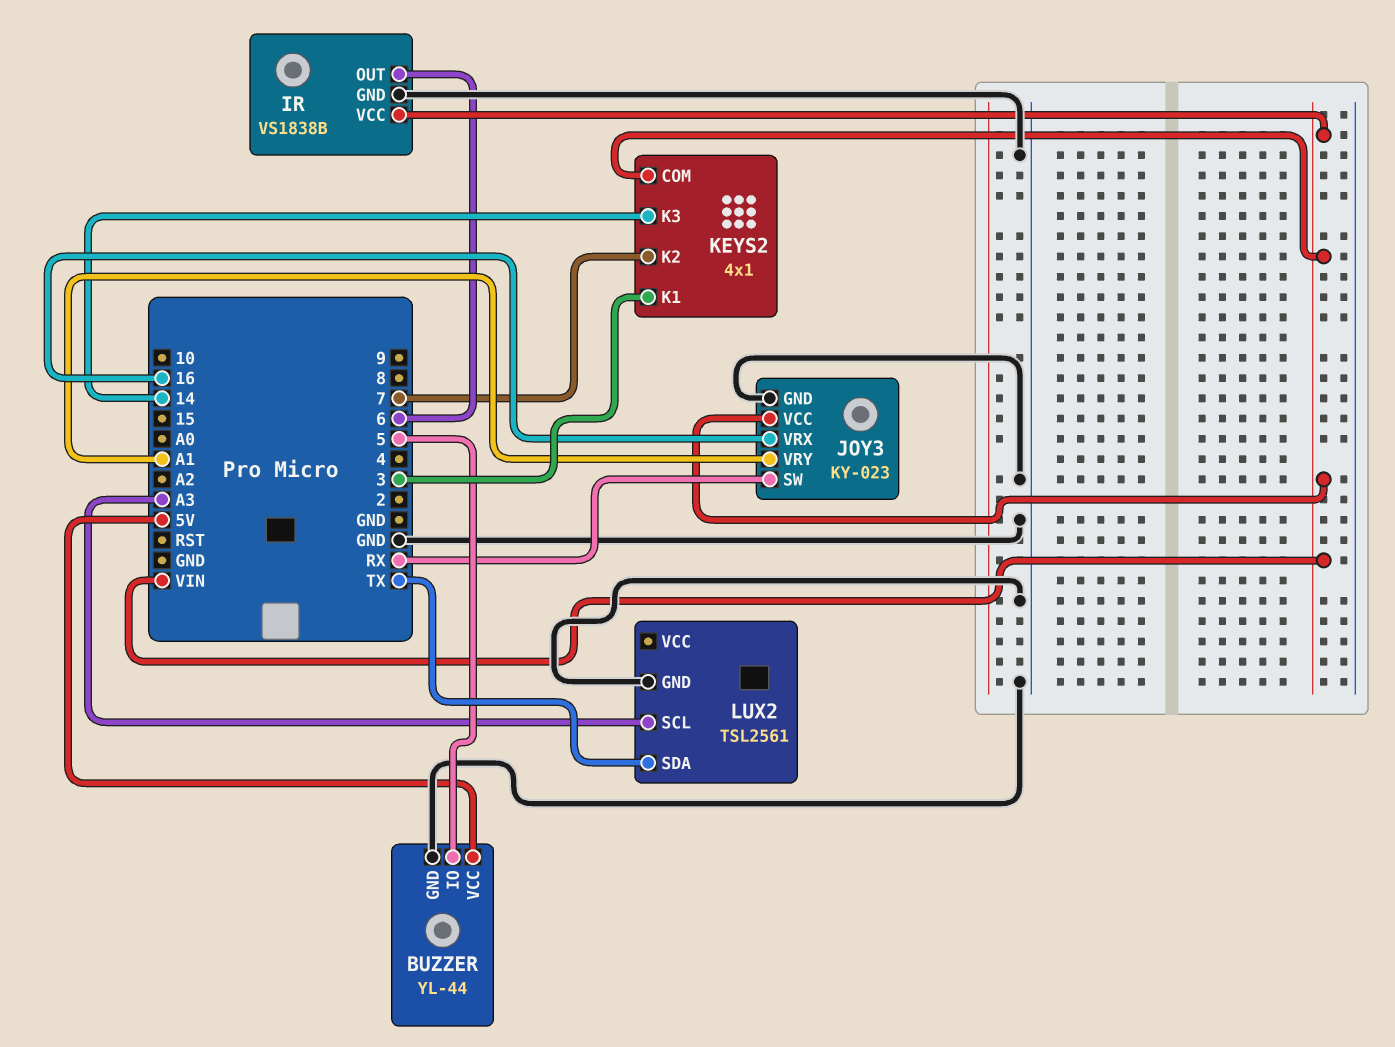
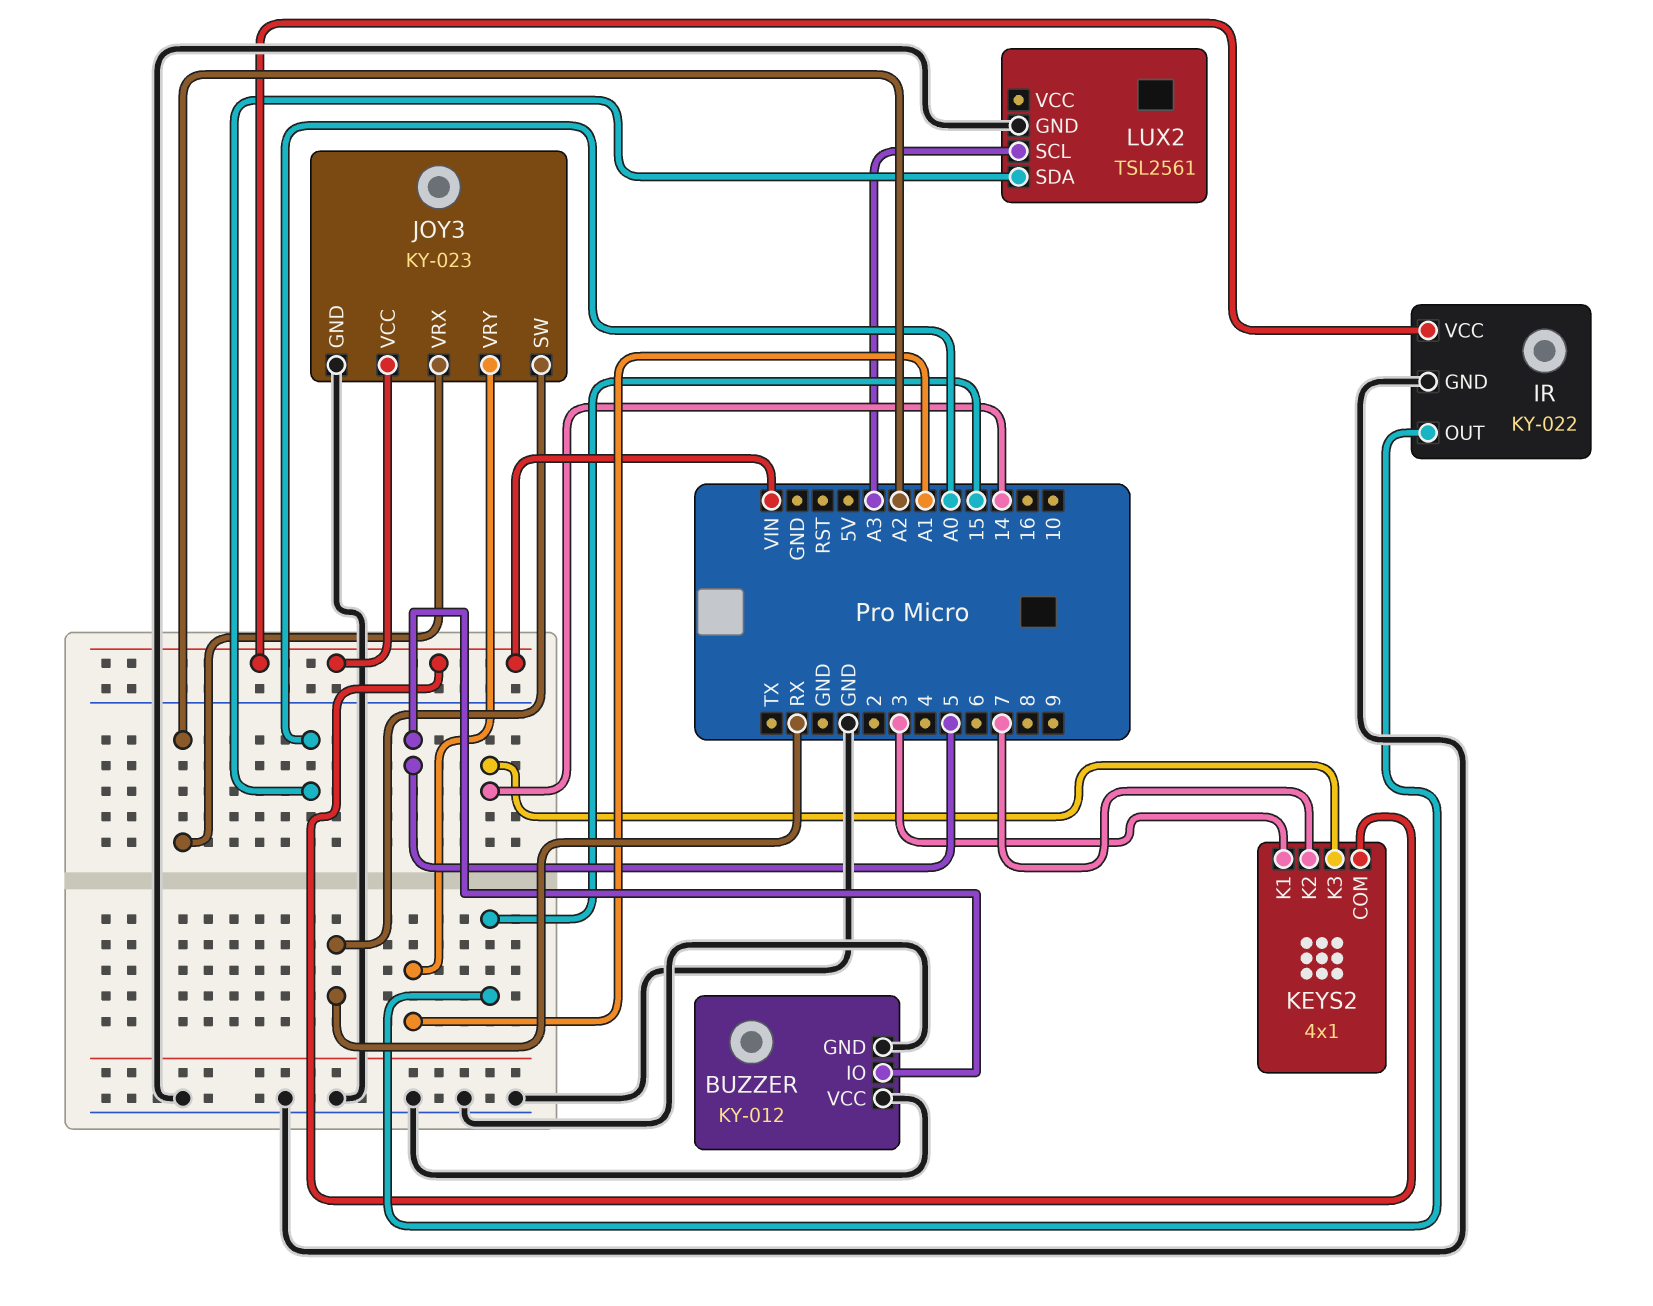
BUZZER: YL-44 -> KY-012
BUZZER pin VCC: 5V -> GND
IR: VS1838B -> KY-022
IR pin OUT: 6 -> 15
JOY3 pin VRX: 16 -> A2
LUX2 pin SDA: TX -> A0

